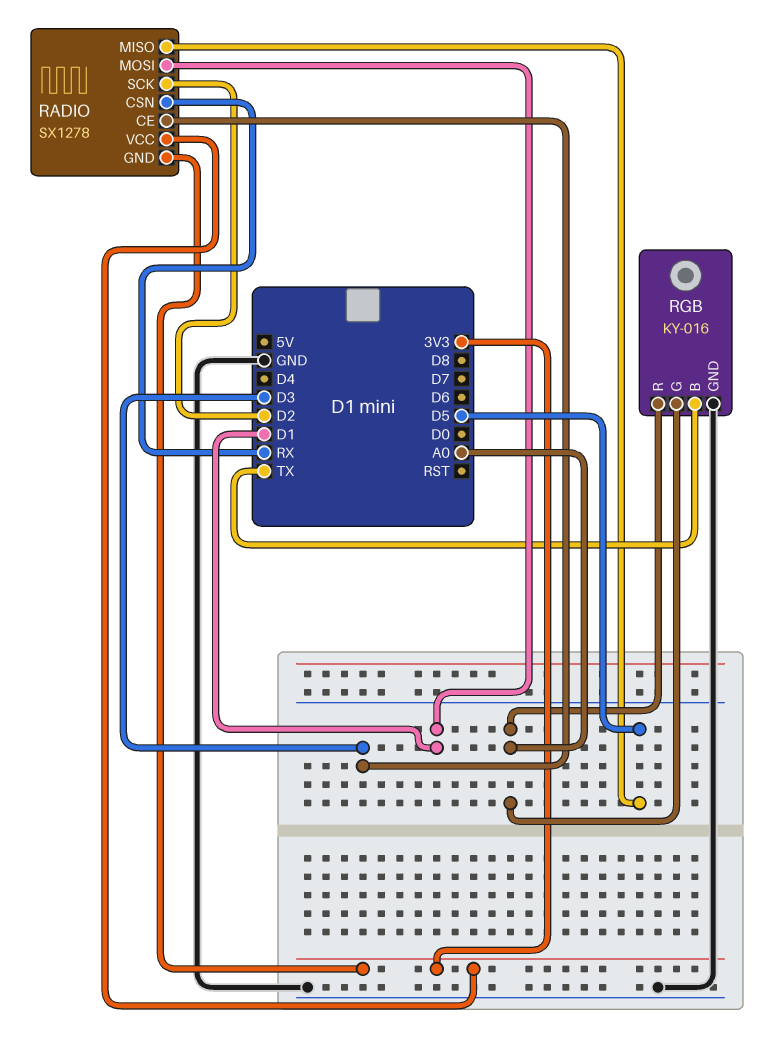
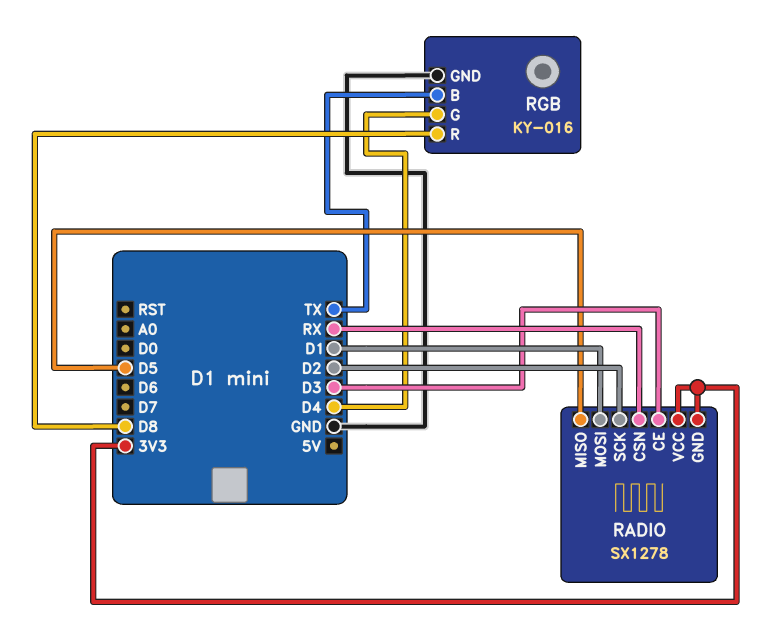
RGB pin G: A0 -> D4
RGB pin R: A0 -> D8

